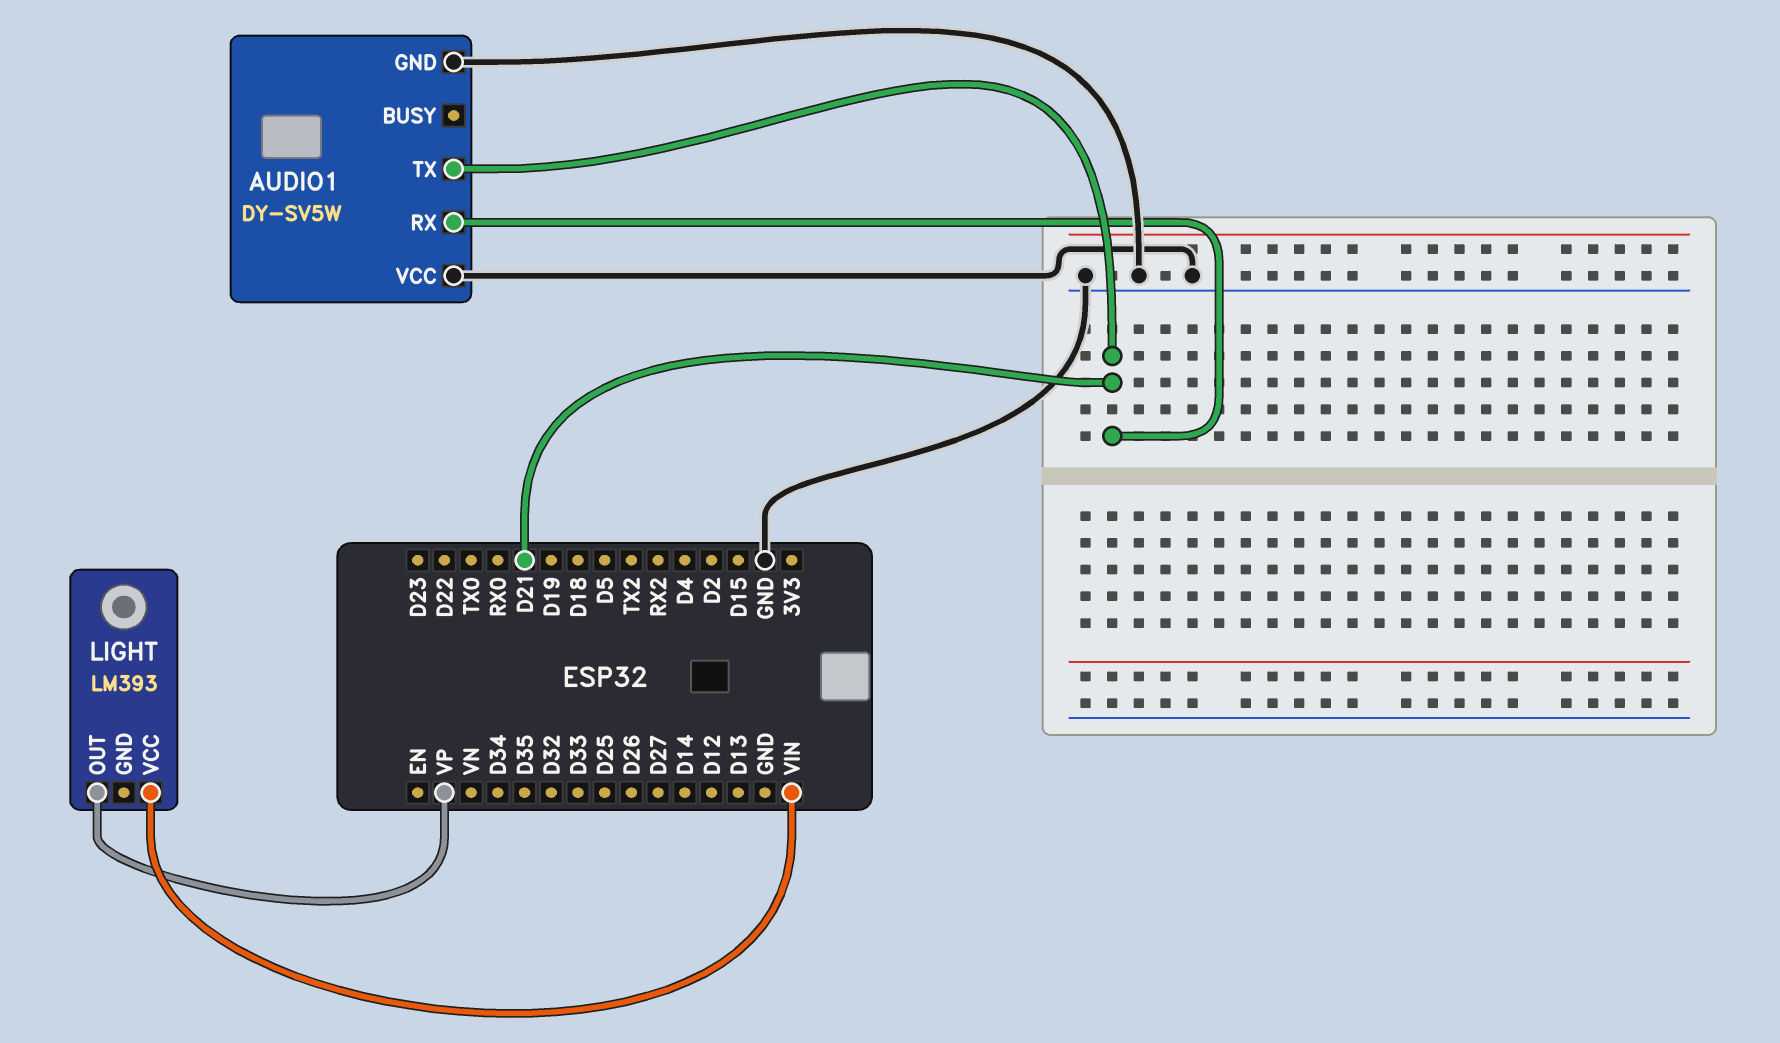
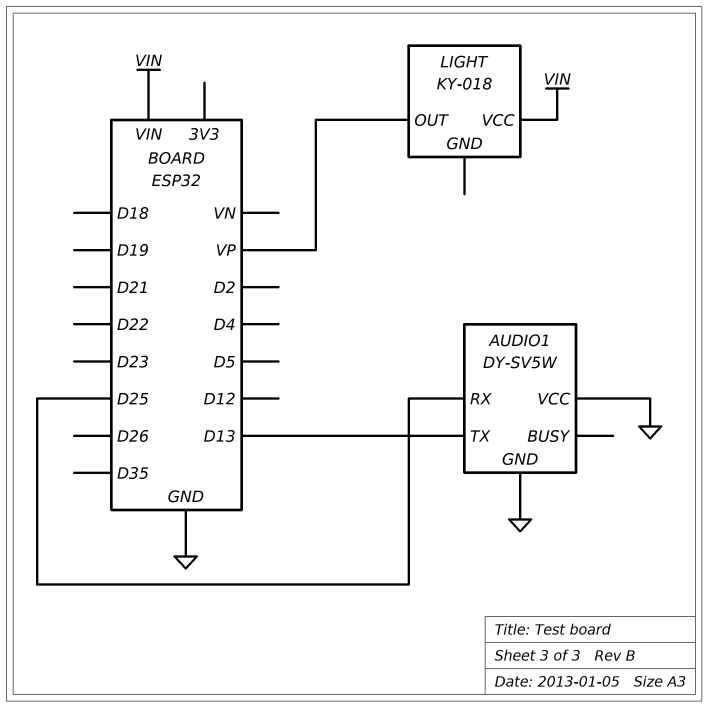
AUDIO1 pin RX: D21 -> D25
AUDIO1 pin TX: D21 -> D13
LIGHT: LM393 -> KY-018

